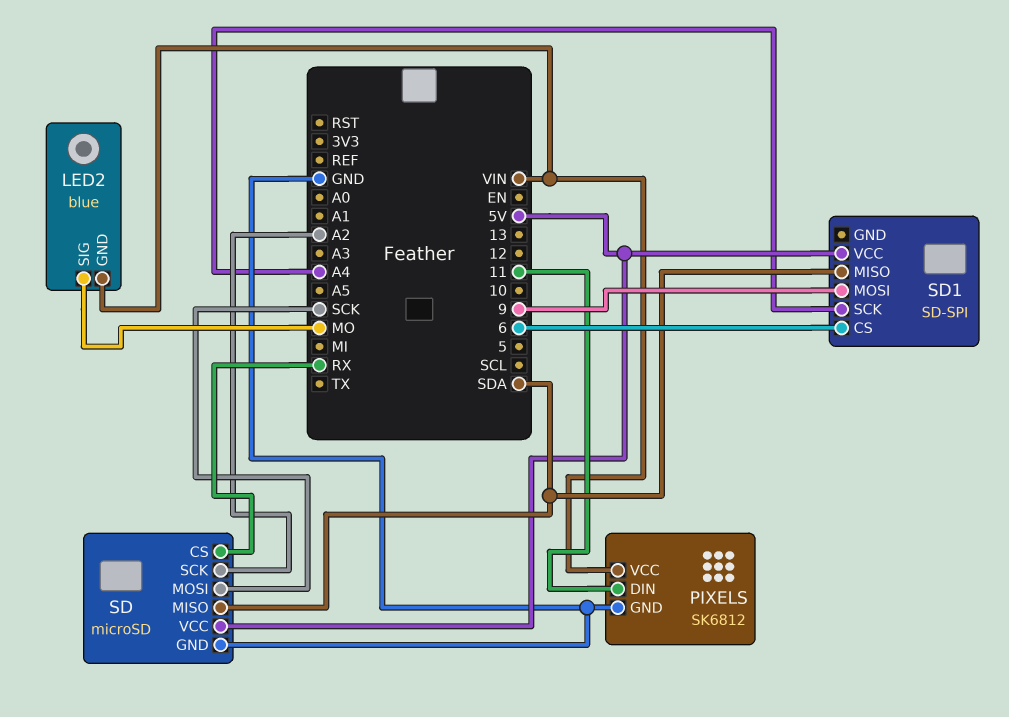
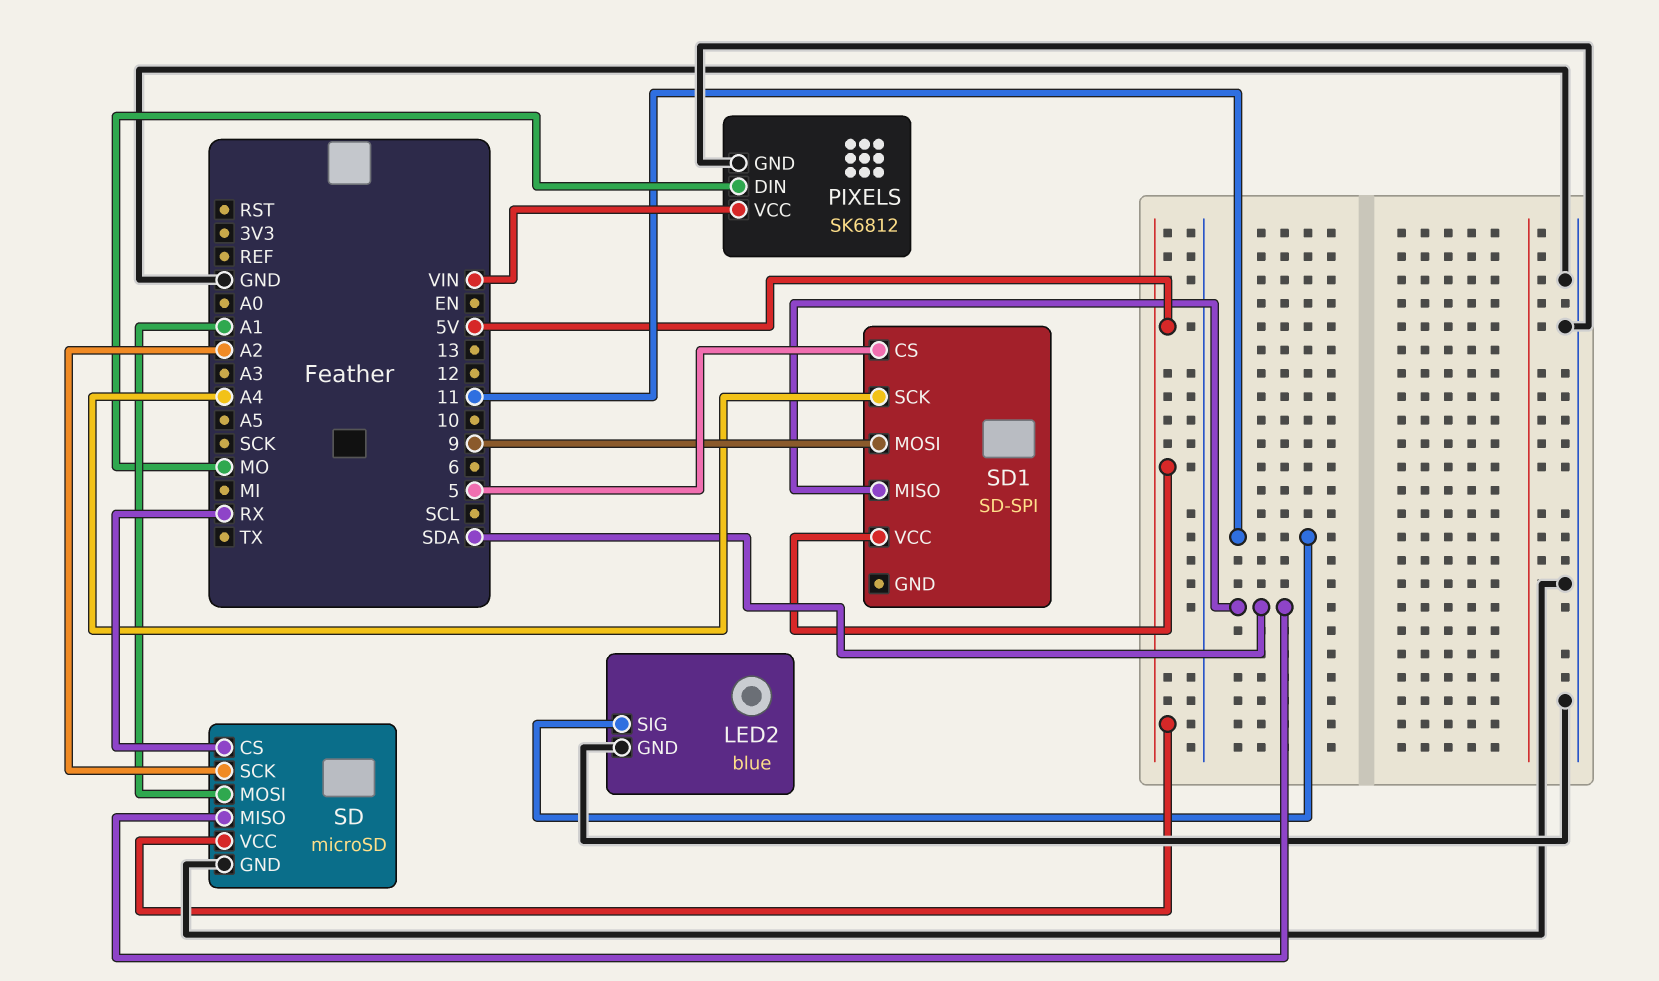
LED2 pin GND: VIN -> GND
LED2 pin SIG: MO -> 11
PIXELS pin DIN: 11 -> MO
SD pin MOSI: SCK -> A1
SD1 pin CS: 6 -> 5

